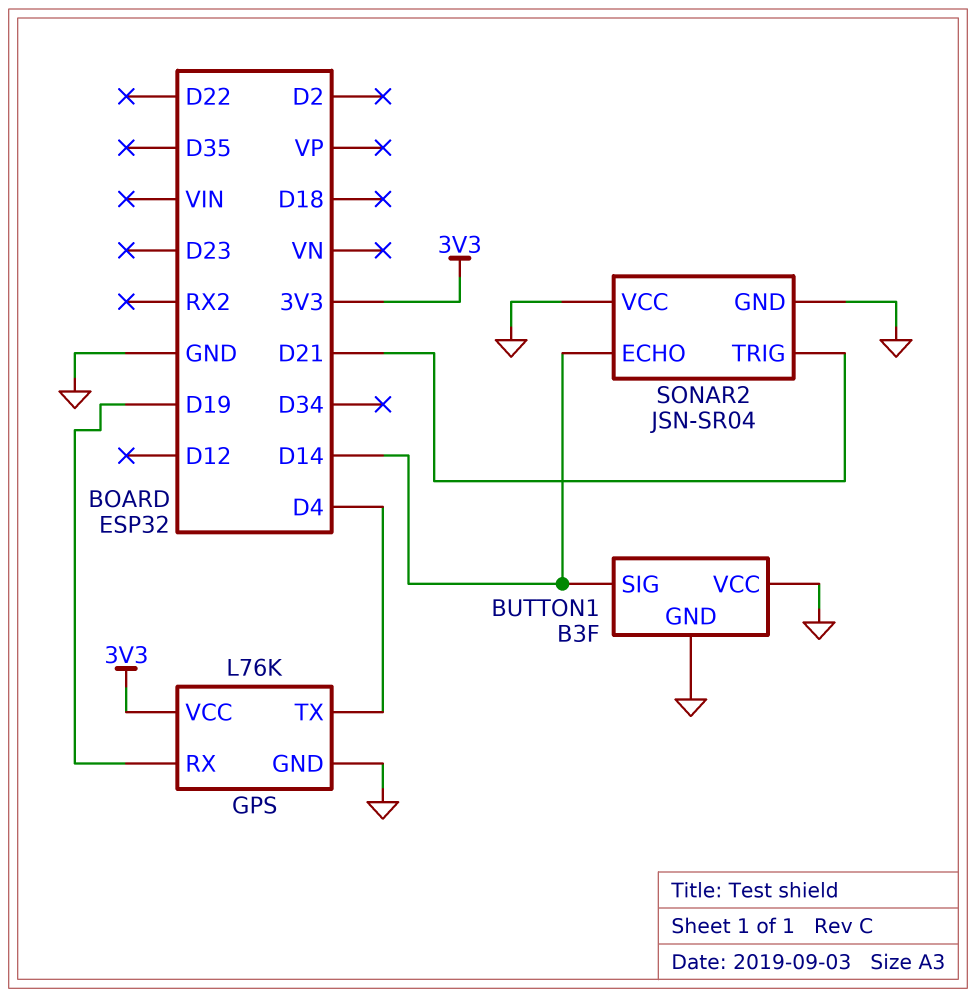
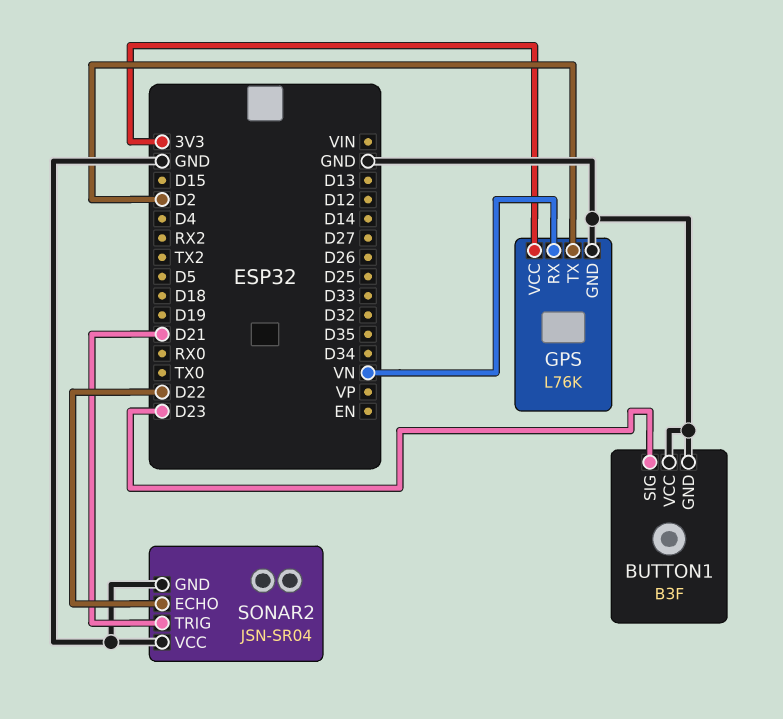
BUTTON1 pin SIG: D14 -> D23
GPS pin RX: D19 -> VN
GPS pin TX: D4 -> D2
SONAR2 pin ECHO: D14 -> D22

